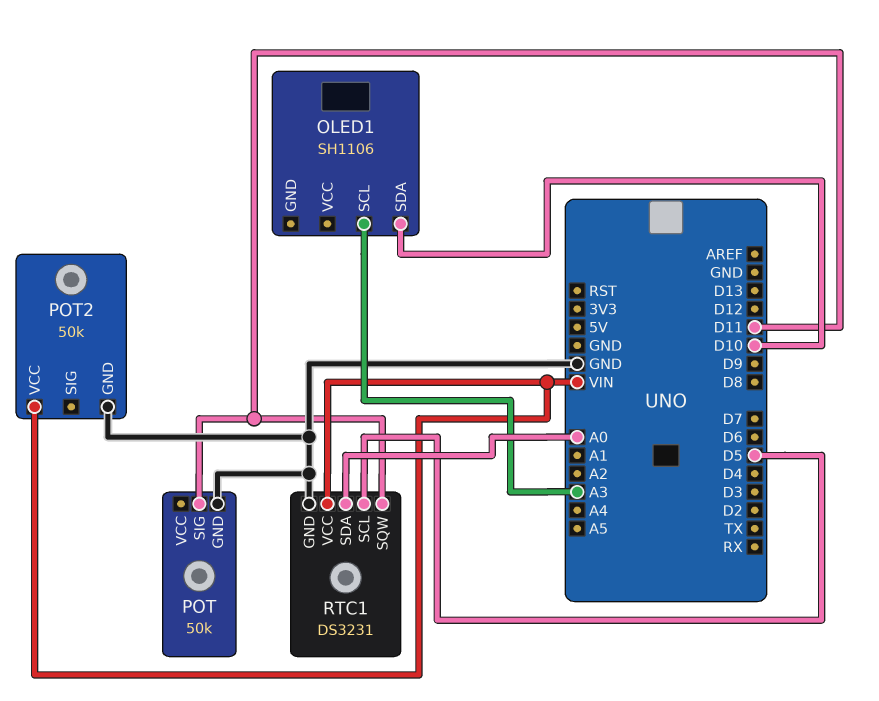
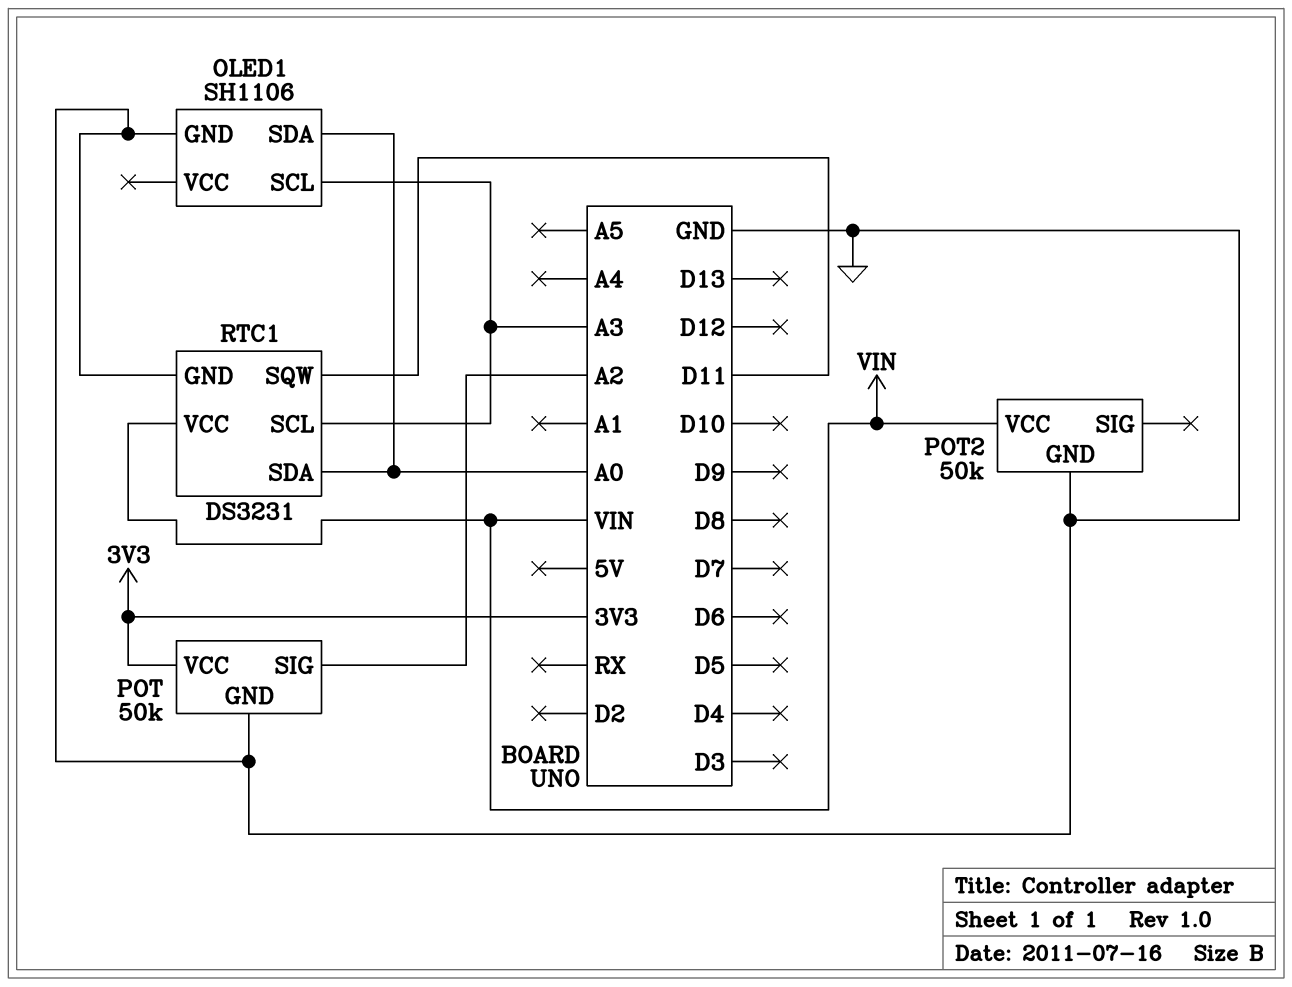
OLED1 pin GND: none -> GND
OLED1 pin SDA: D10 -> A0
POT pin SIG: D11 -> A2
POT pin VCC: none -> 3V3
RTC1 pin SCL: D5 -> A3

